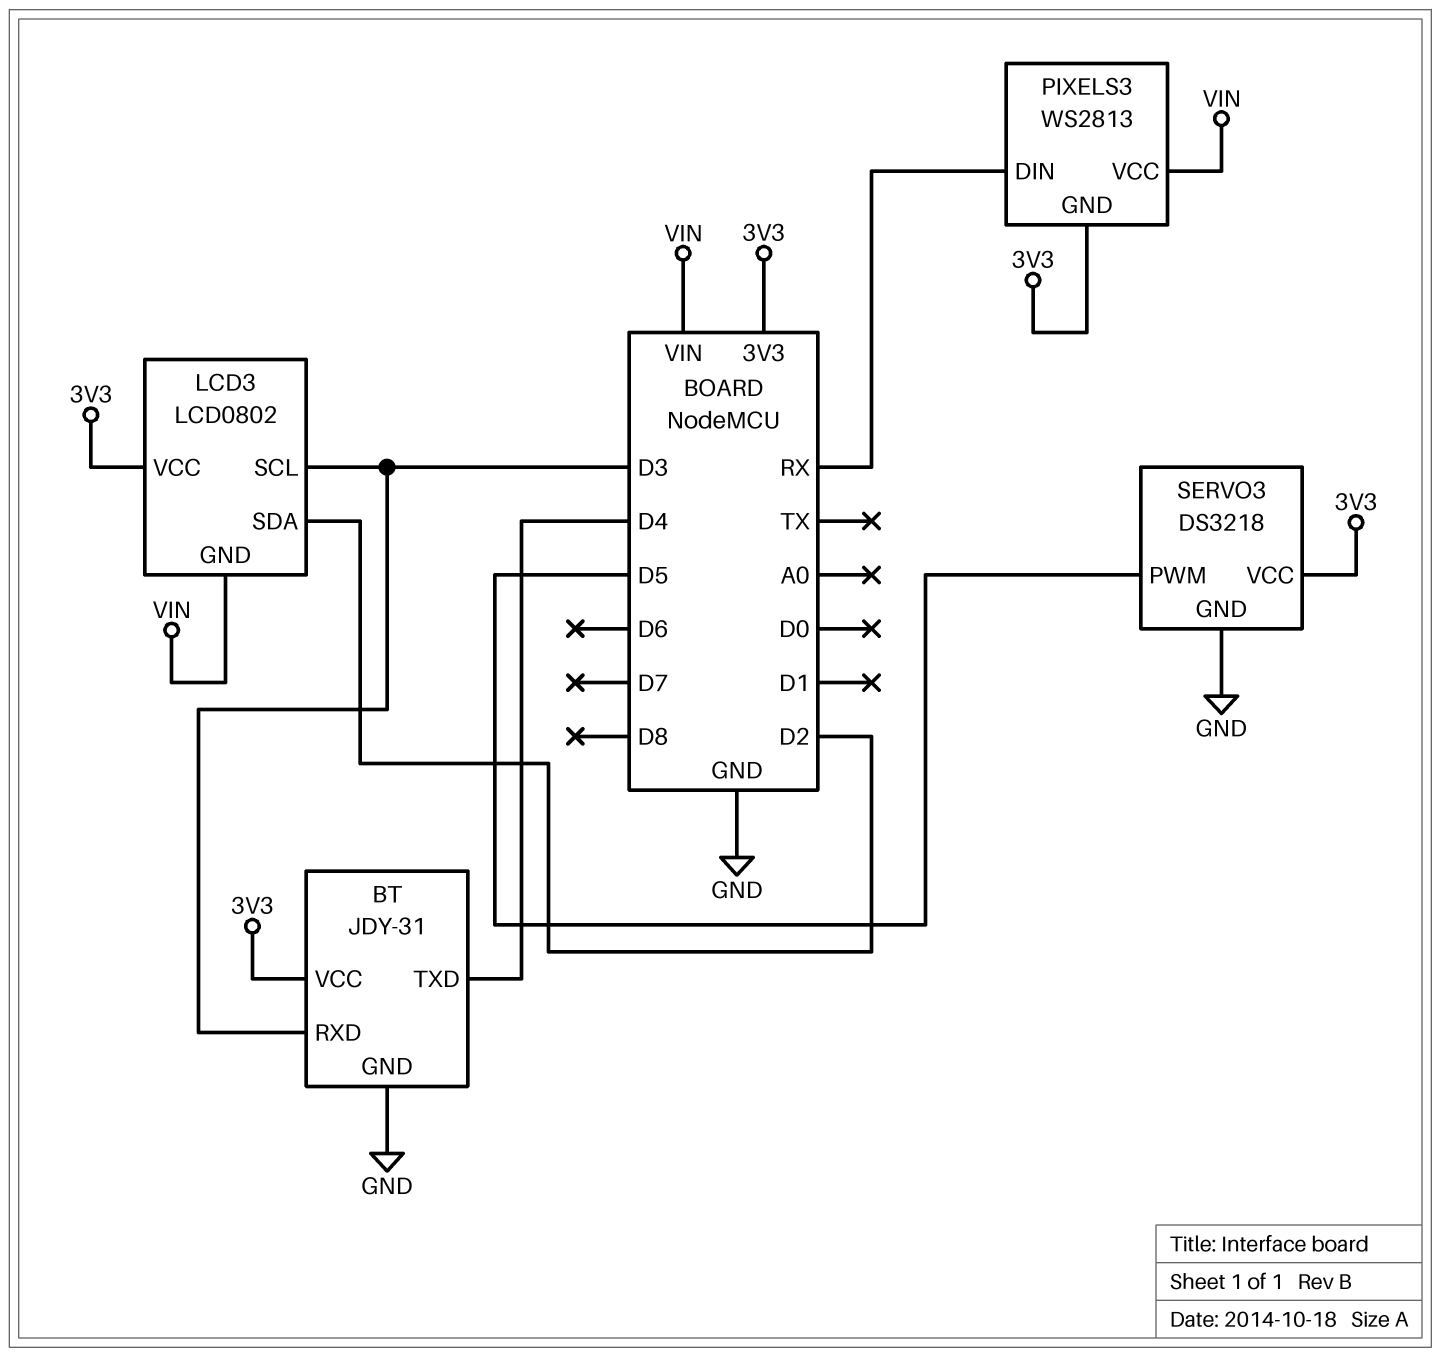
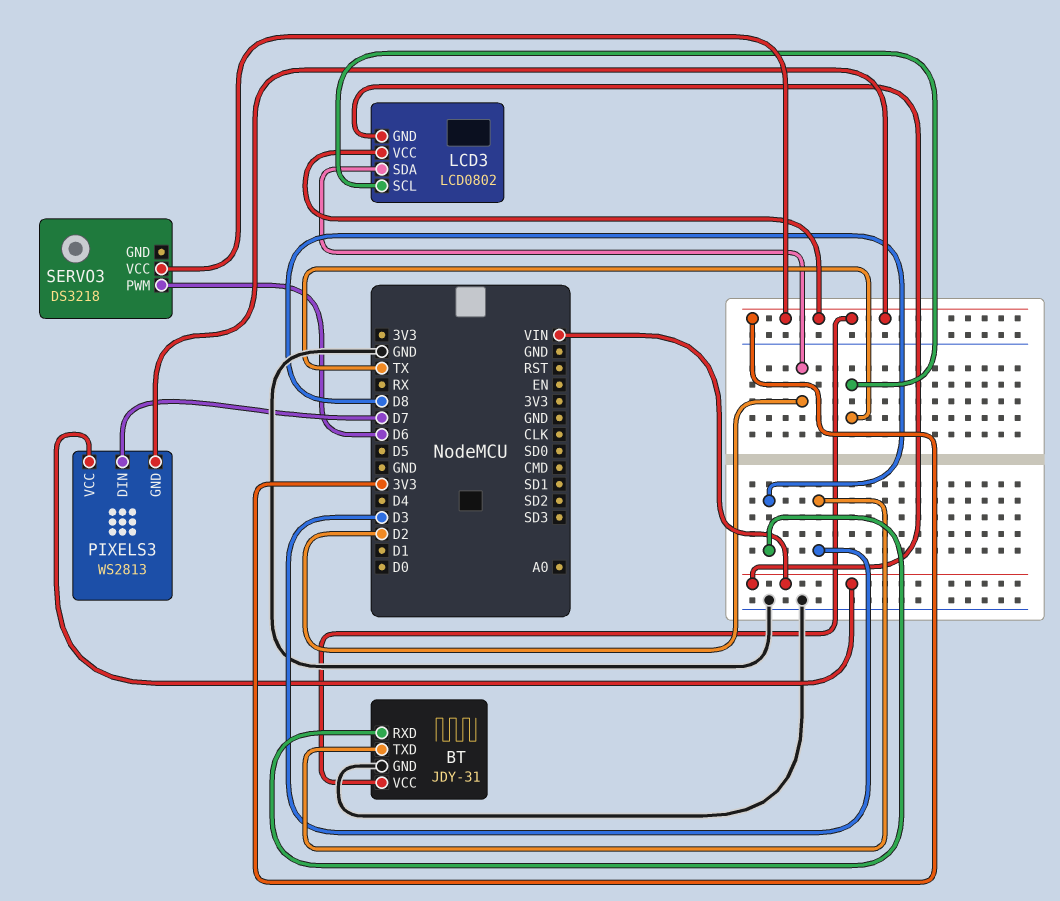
BT pin RXD: D3 -> D8
BT pin TXD: D4 -> D3
LCD3 pin SCL: D3 -> TX
PIXELS3 pin DIN: RX -> D7
SERVO3 pin GND: GND -> none
SERVO3 pin PWM: D5 -> D6

